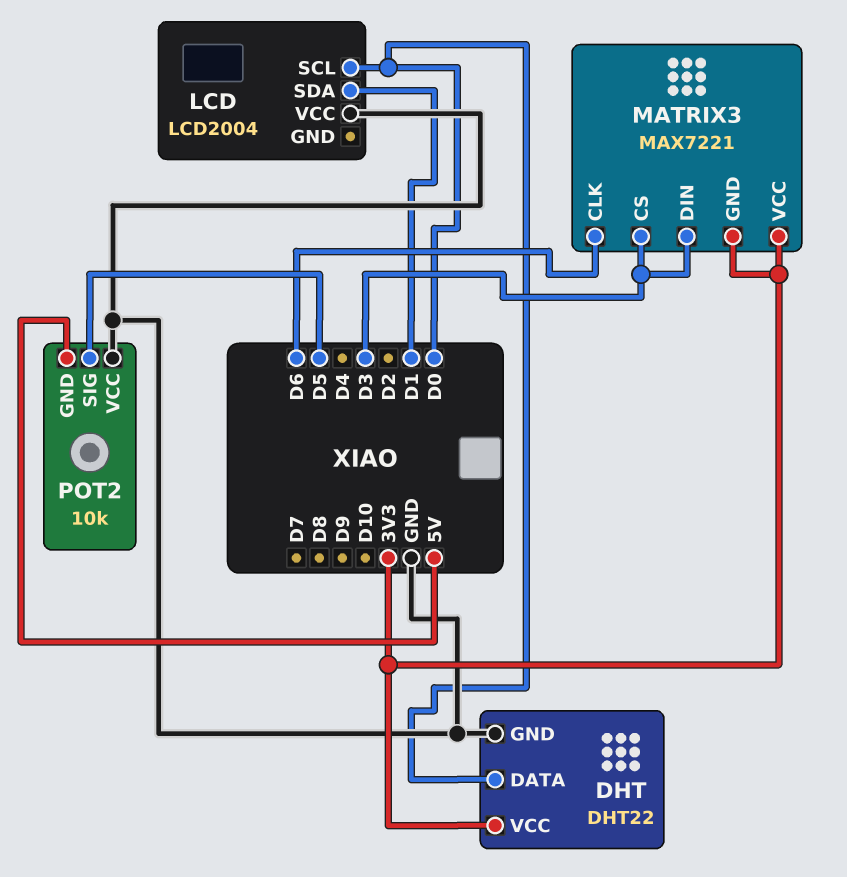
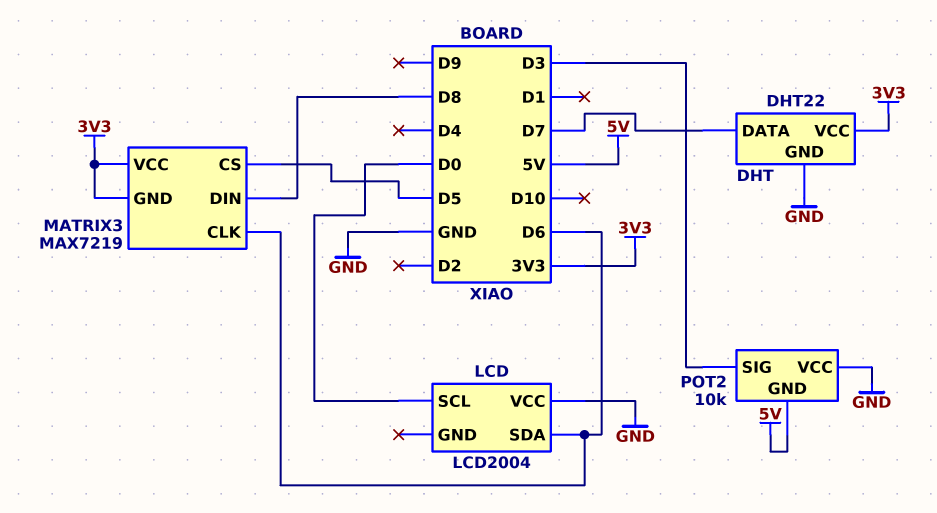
DHT pin DATA: D0 -> D7
LCD pin SDA: D1 -> D6
MATRIX3: MAX7221 -> MAX7219
MATRIX3 pin CS: D3 -> D5
MATRIX3 pin DIN: D3 -> D8
POT2 pin SIG: D5 -> D3

